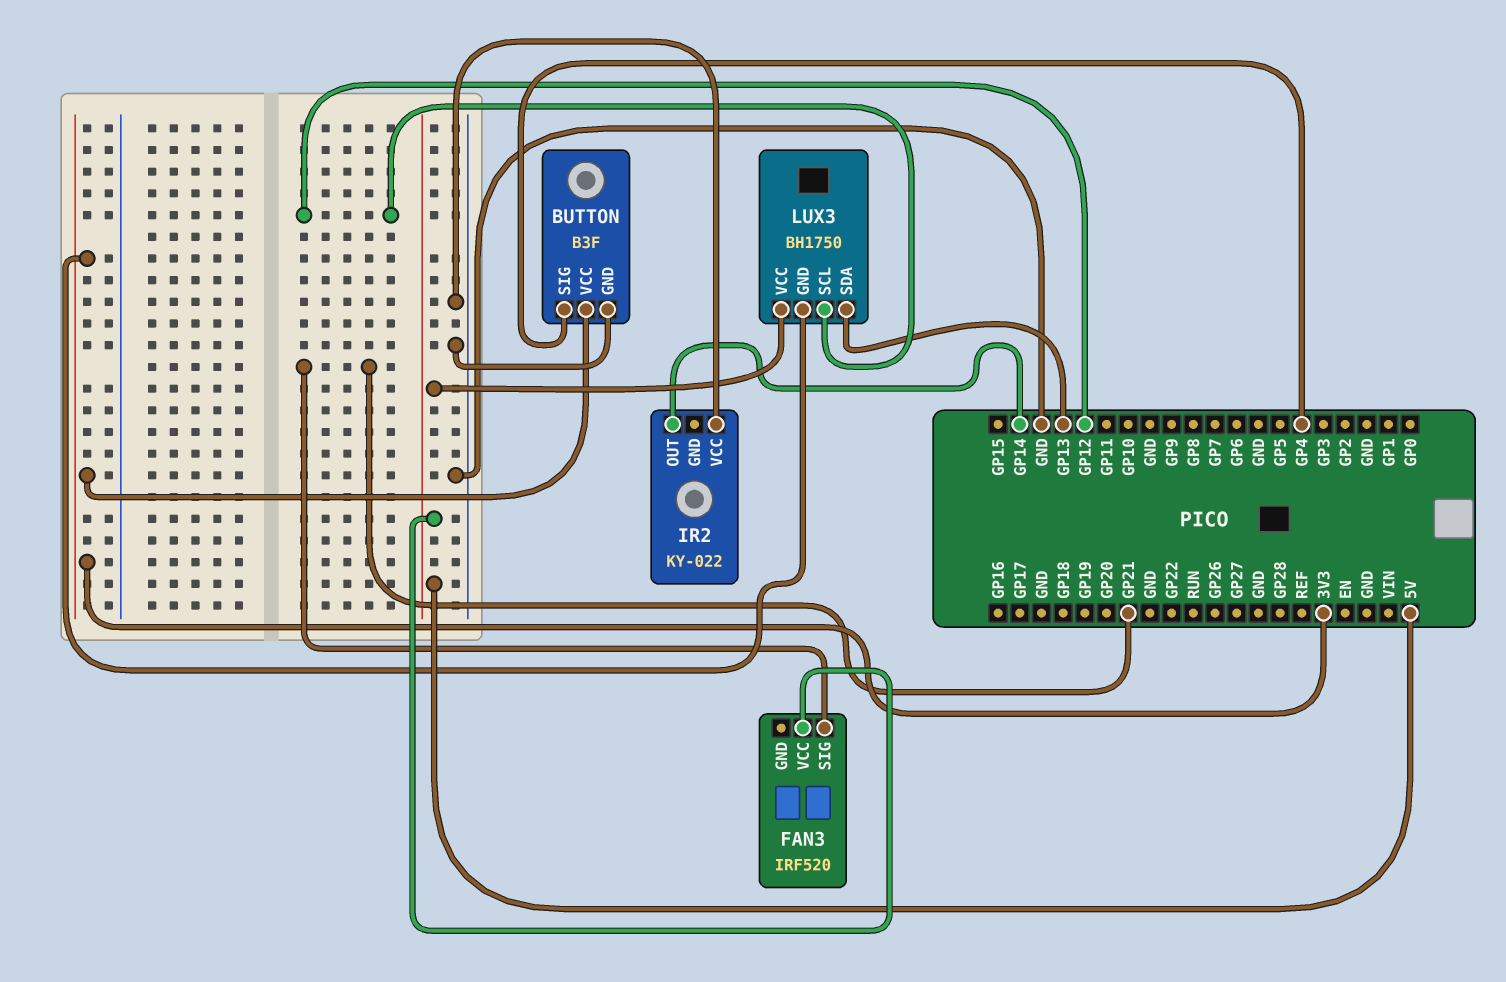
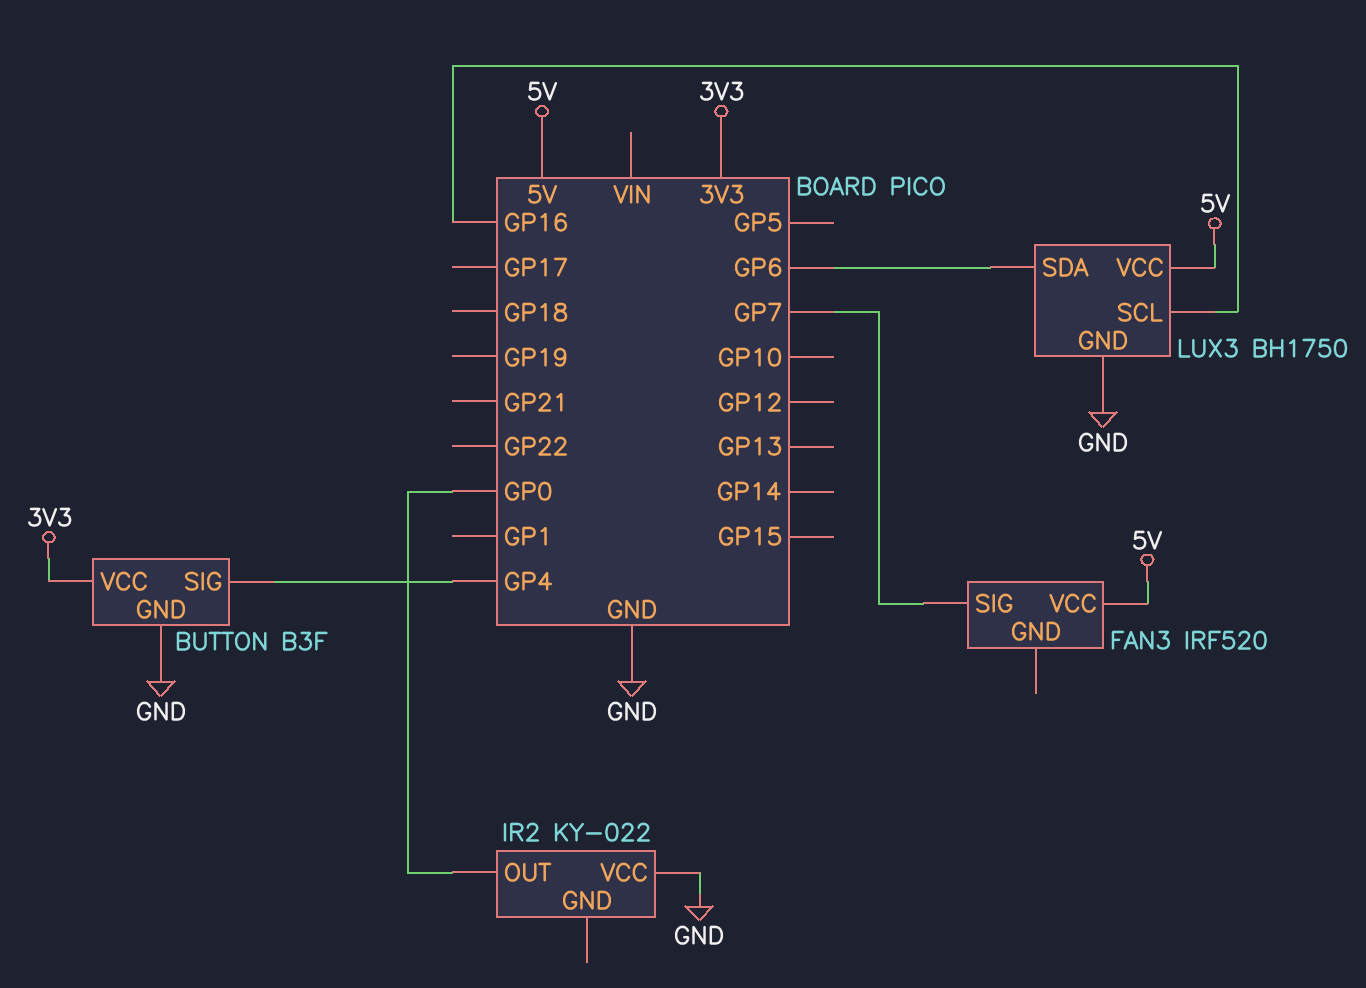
FAN3 pin SIG: GP21 -> GP7
IR2 pin OUT: GP14 -> GP0
LUX3 pin GND: 3V3 -> GND
LUX3 pin SCL: GP12 -> GP16
LUX3 pin SDA: GP13 -> GP6

